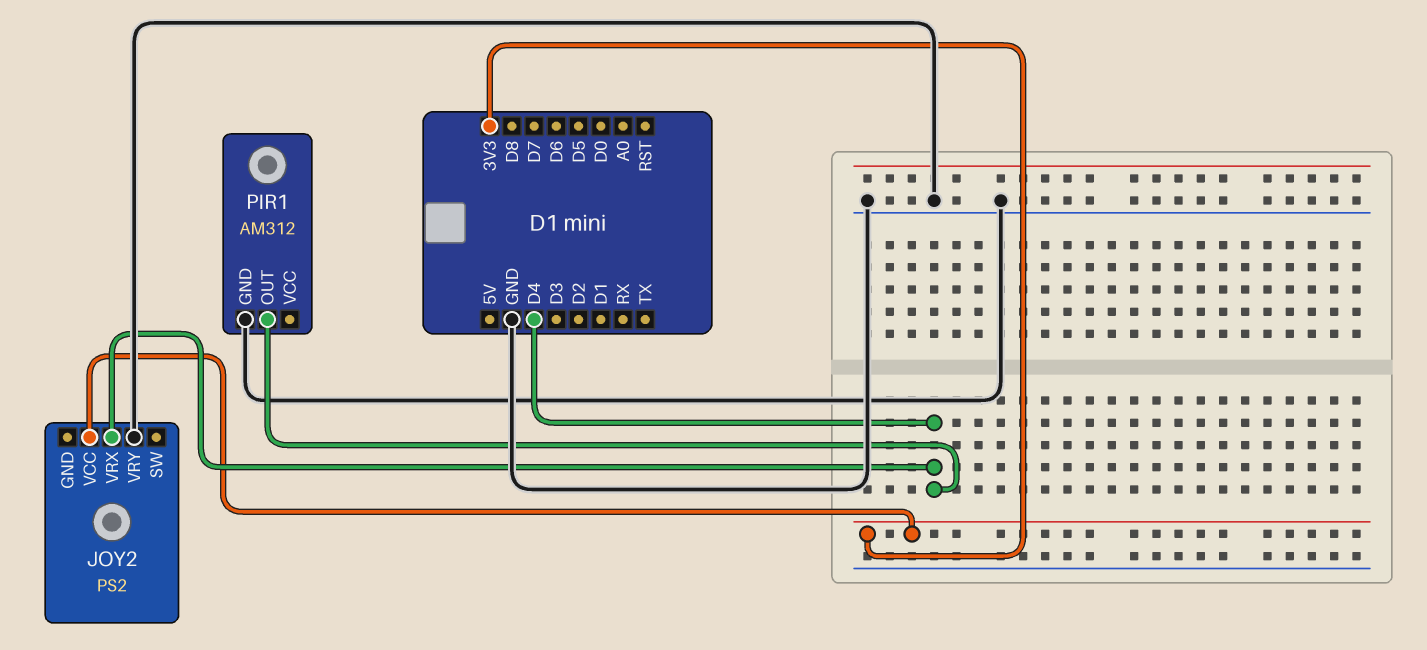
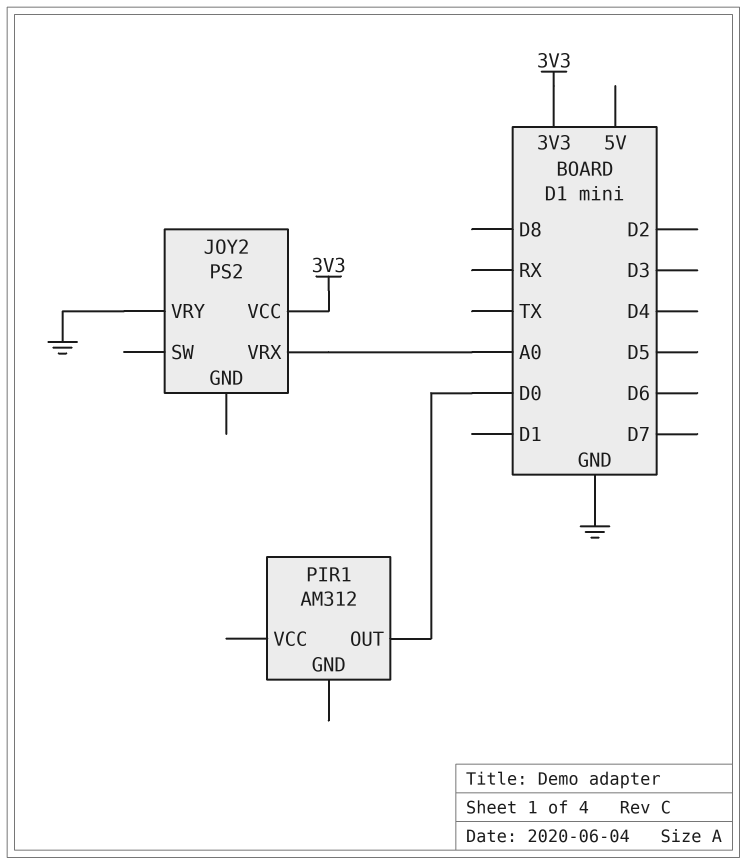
JOY2 pin VRX: D4 -> A0
PIR1 pin GND: GND -> none
PIR1 pin OUT: D4 -> D0

